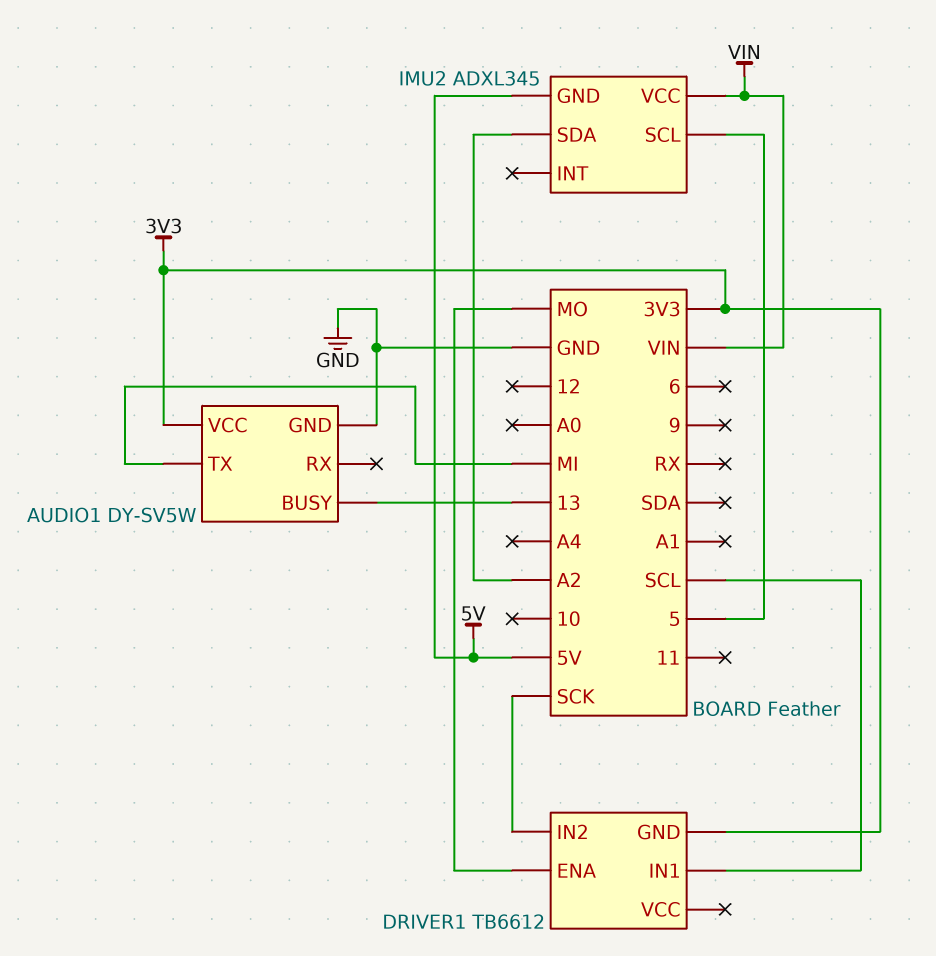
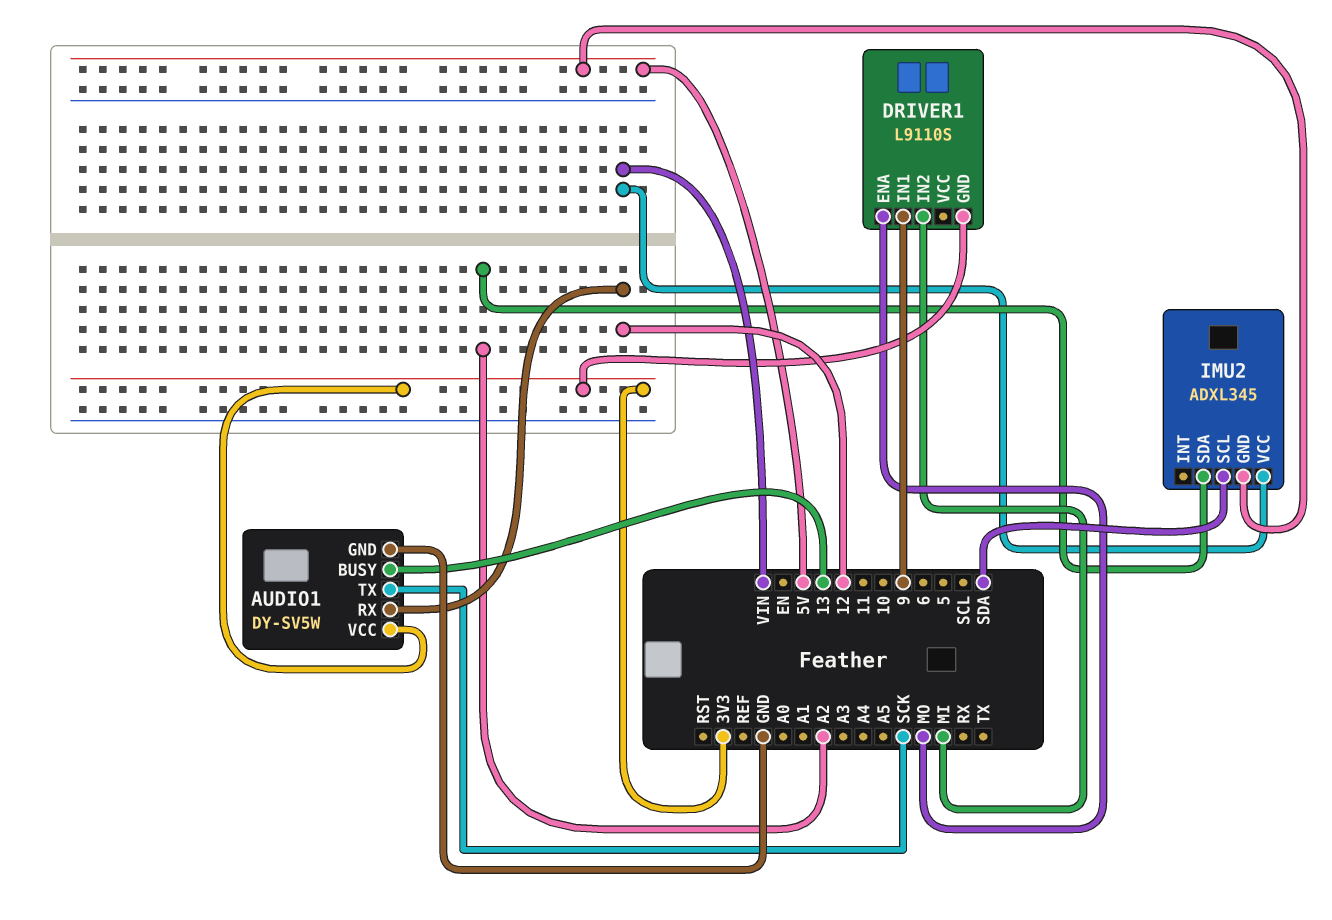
AUDIO1 pin RX: none -> 12
AUDIO1 pin TX: MI -> SCK
DRIVER1: TB6612 -> L9110S
DRIVER1 pin IN1: SCL -> 9
DRIVER1 pin IN2: SCK -> MI
IMU2 pin SCL: 5 -> SDA

